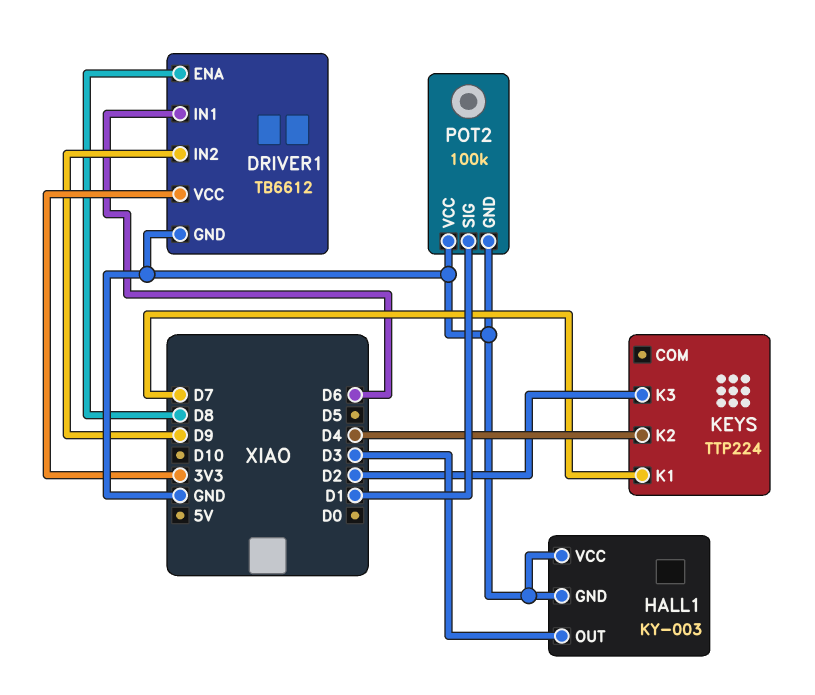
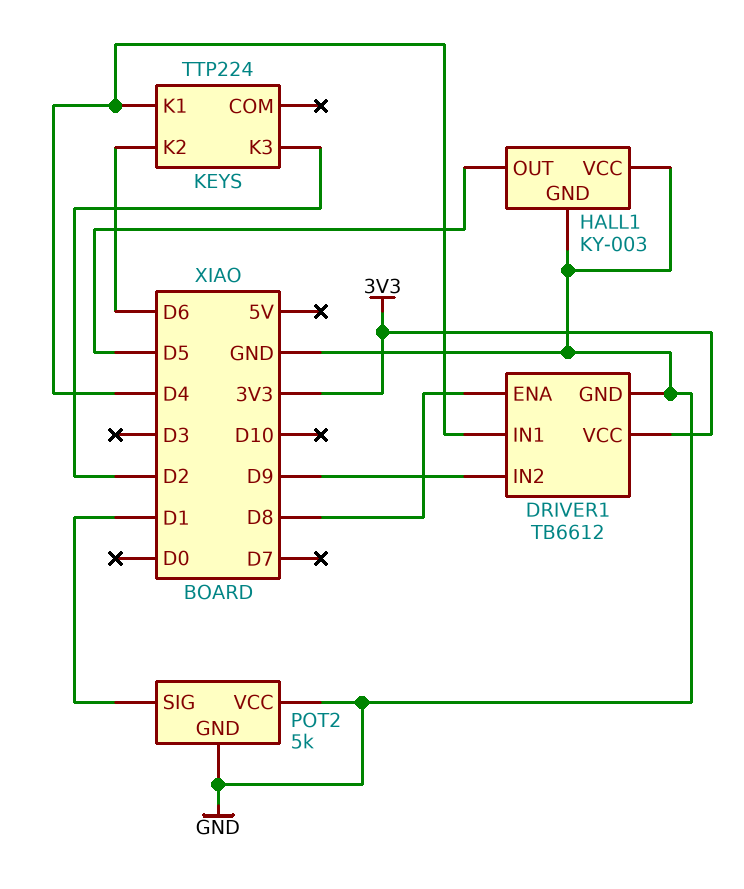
DRIVER1 pin IN1: D6 -> D4
HALL1 pin OUT: D3 -> D5
KEYS pin K1: D7 -> D4
KEYS pin K2: D4 -> D6
POT2: 100k -> 5k

